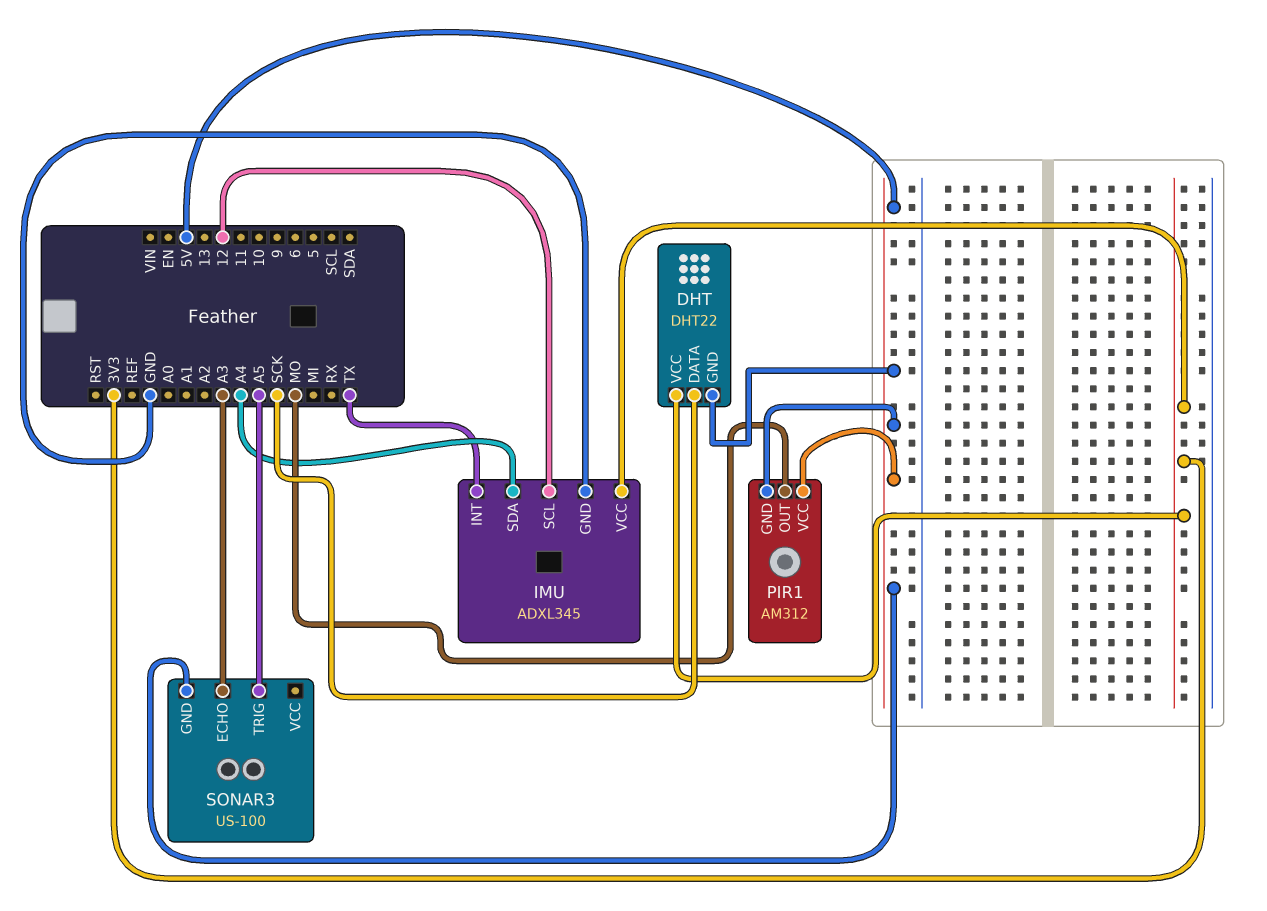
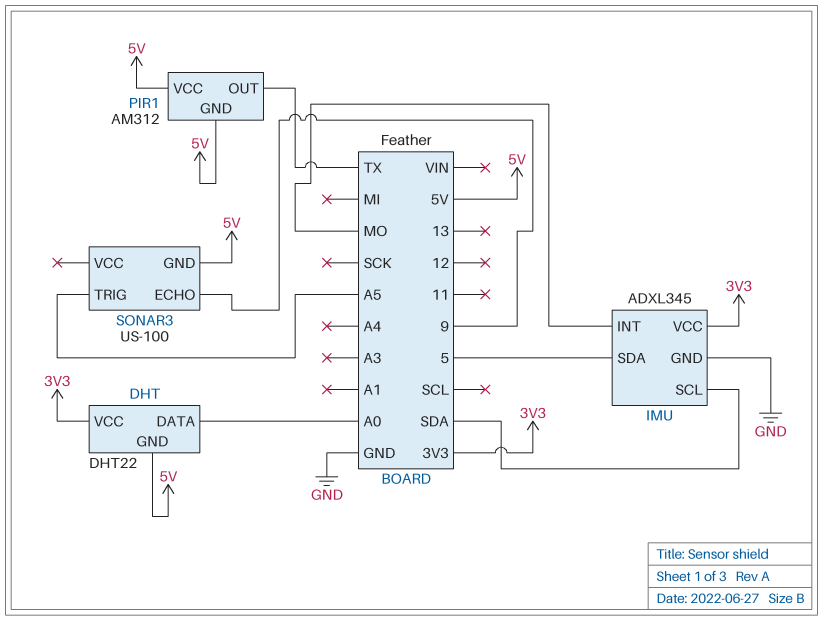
DHT pin DATA: SCK -> A0
IMU pin INT: TX -> MO
IMU pin SCL: 12 -> SDA
IMU pin SDA: A4 -> 5
PIR1 pin OUT: MO -> TX
SONAR3 pin ECHO: A3 -> 9

